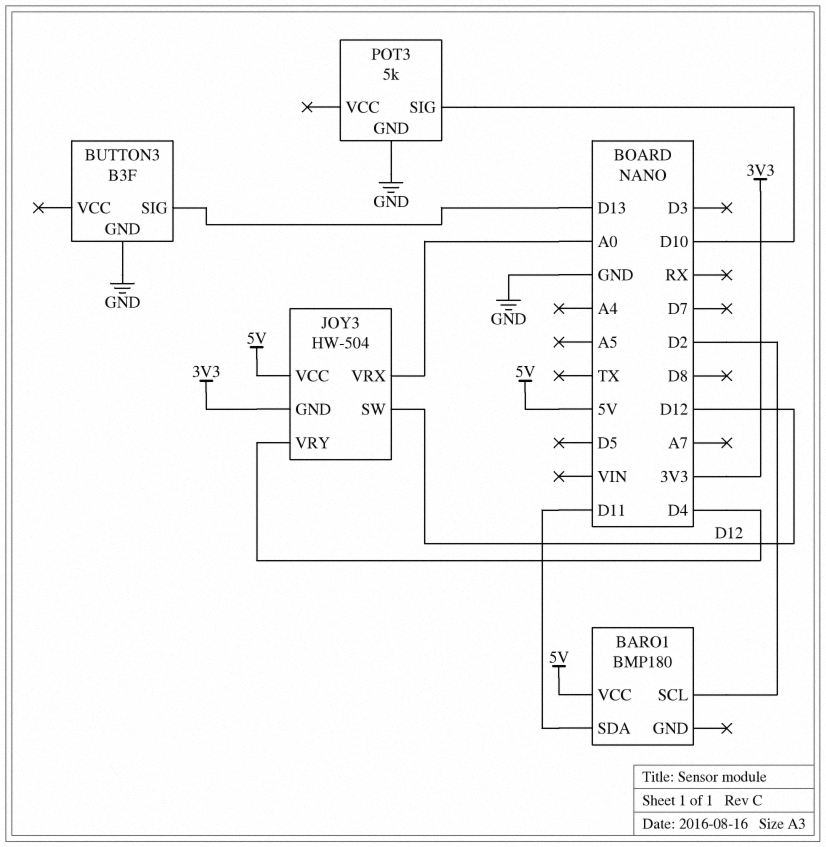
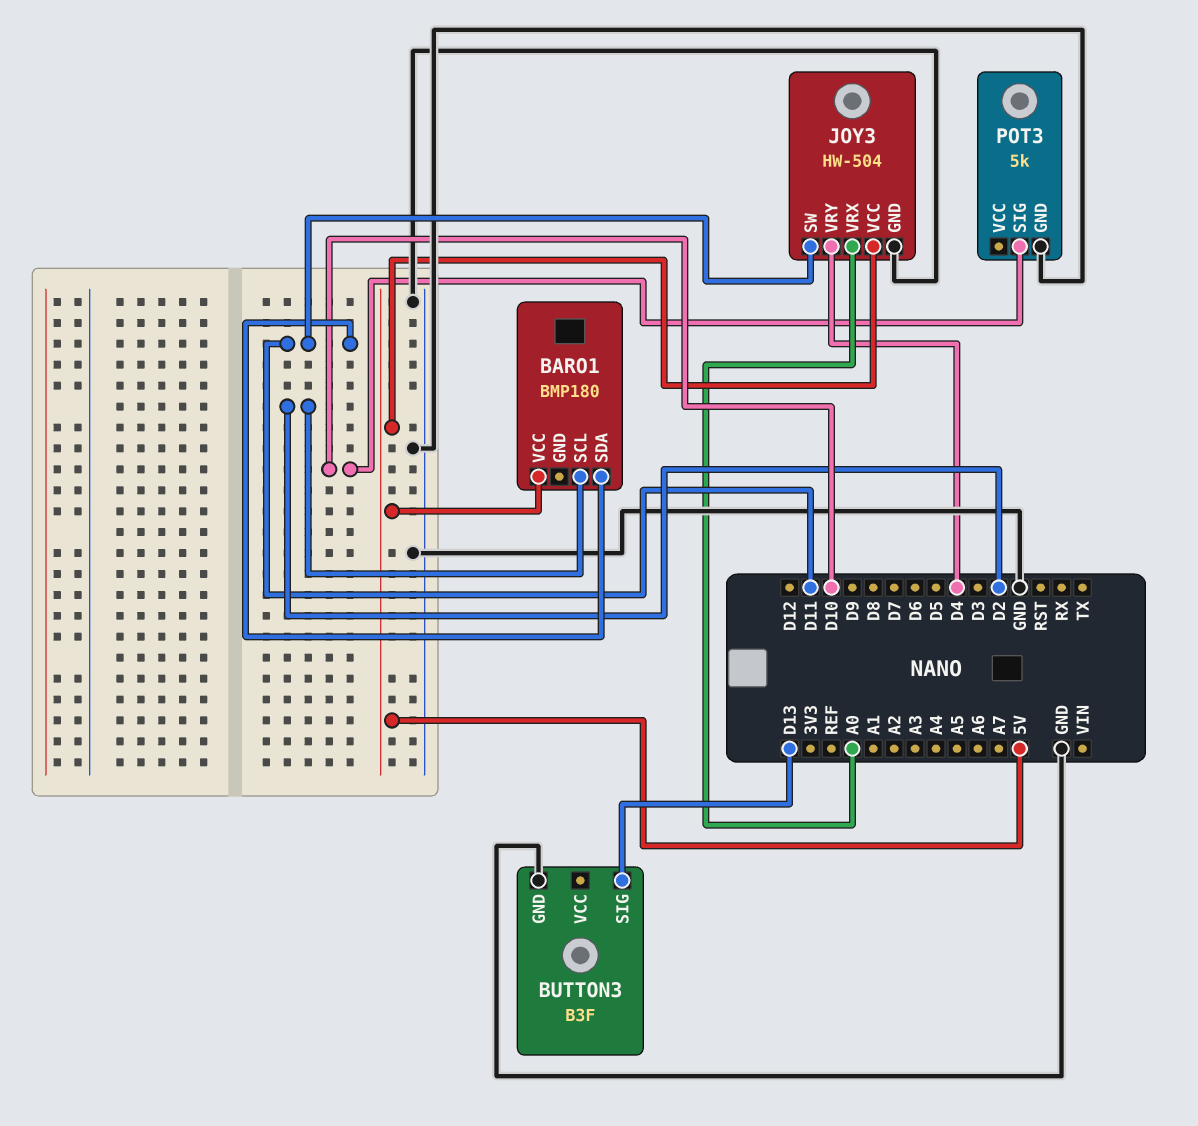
JOY3 pin GND: 3V3 -> GND
JOY3 pin SW: D12 -> D11

